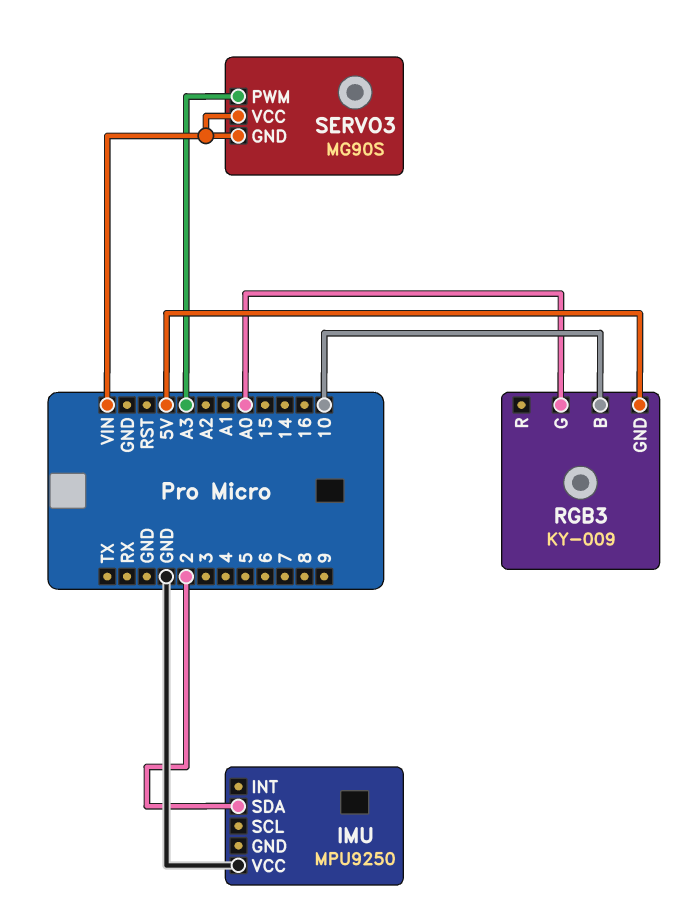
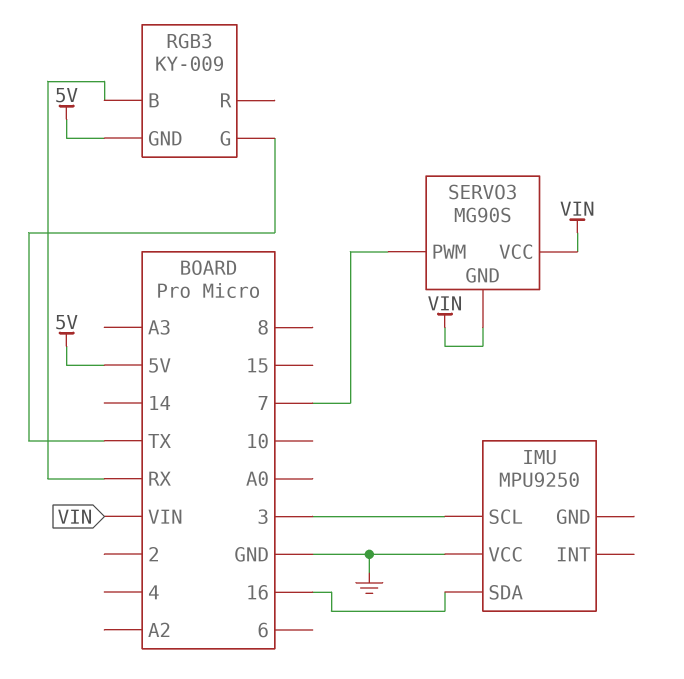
IMU pin SCL: none -> 3
IMU pin SDA: 2 -> 16
RGB3 pin B: 10 -> RX
RGB3 pin G: A0 -> TX
SERVO3 pin PWM: A3 -> 7

